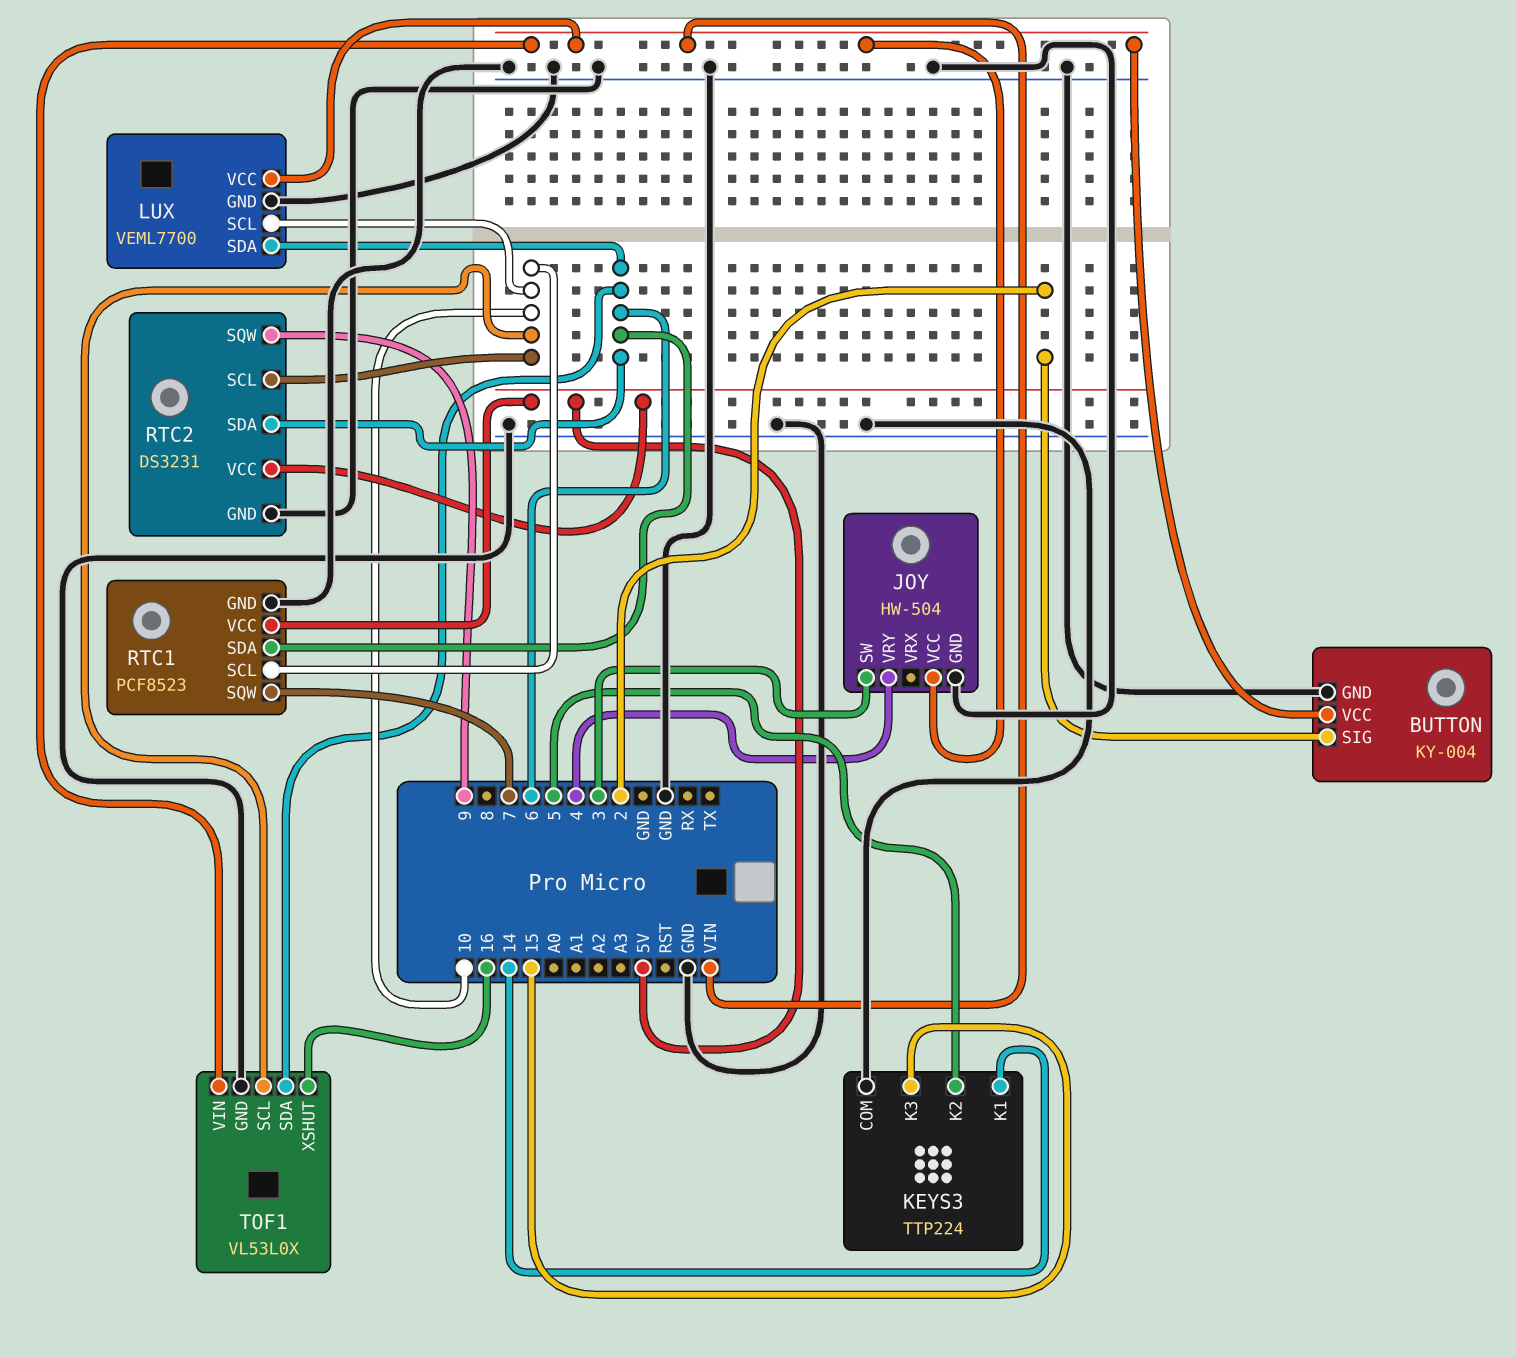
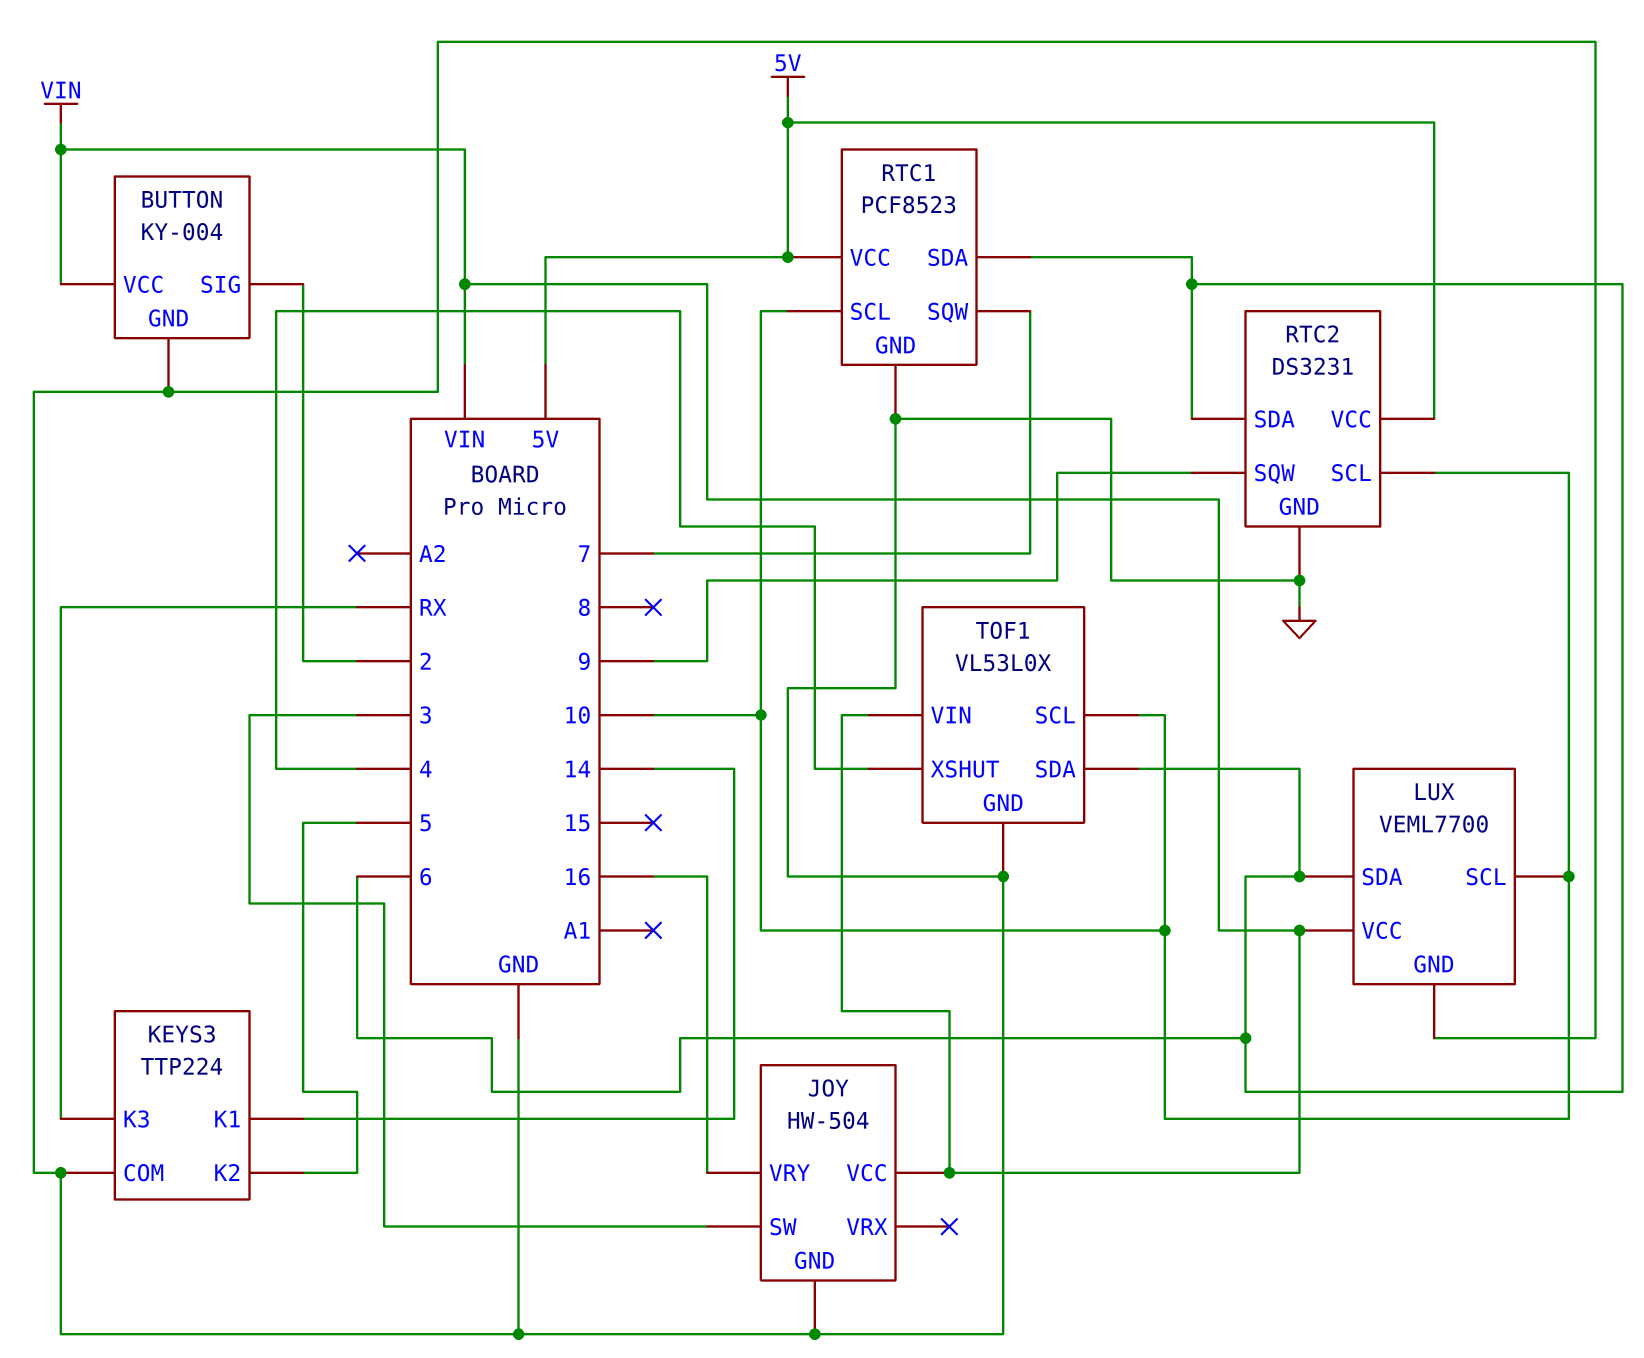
JOY pin VRY: 4 -> 16
KEYS3 pin K3: 15 -> RX
TOF1 pin XSHUT: 16 -> 4

